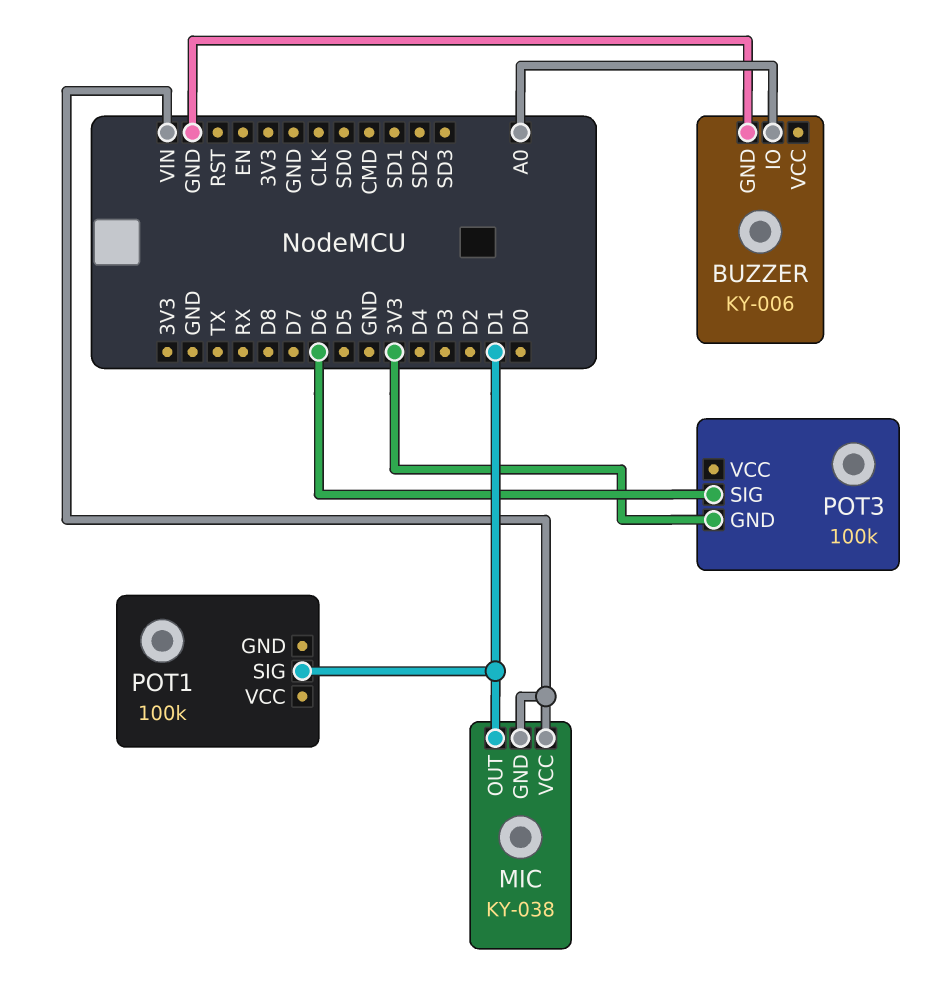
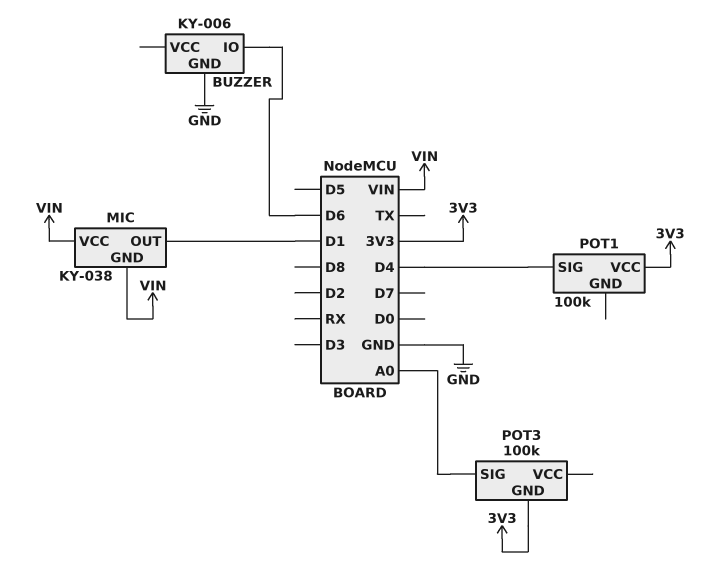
BUZZER pin IO: A0 -> D6
POT1 pin SIG: D1 -> D4
POT1 pin VCC: none -> 3V3
POT3 pin SIG: D6 -> A0

